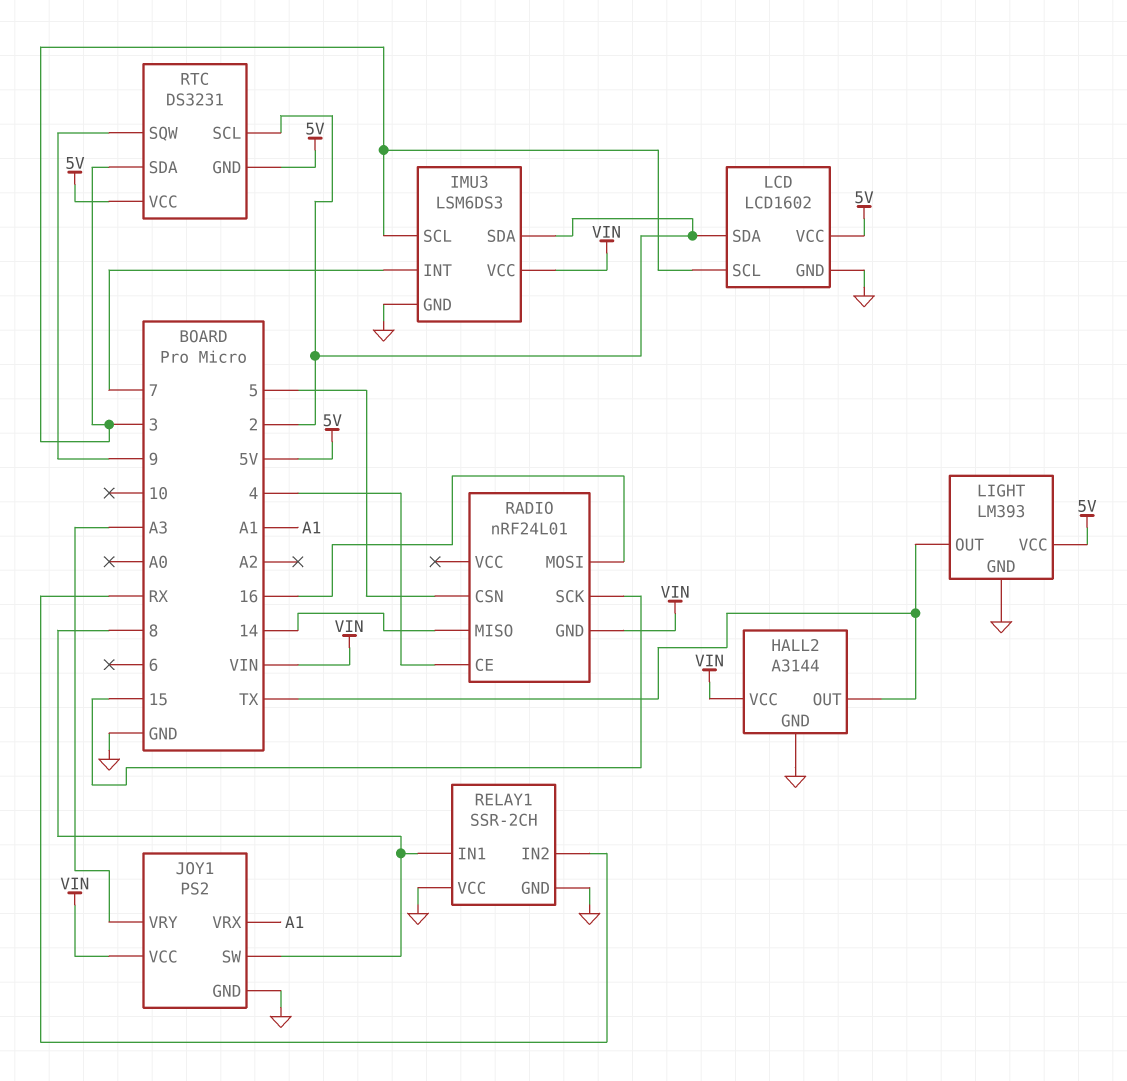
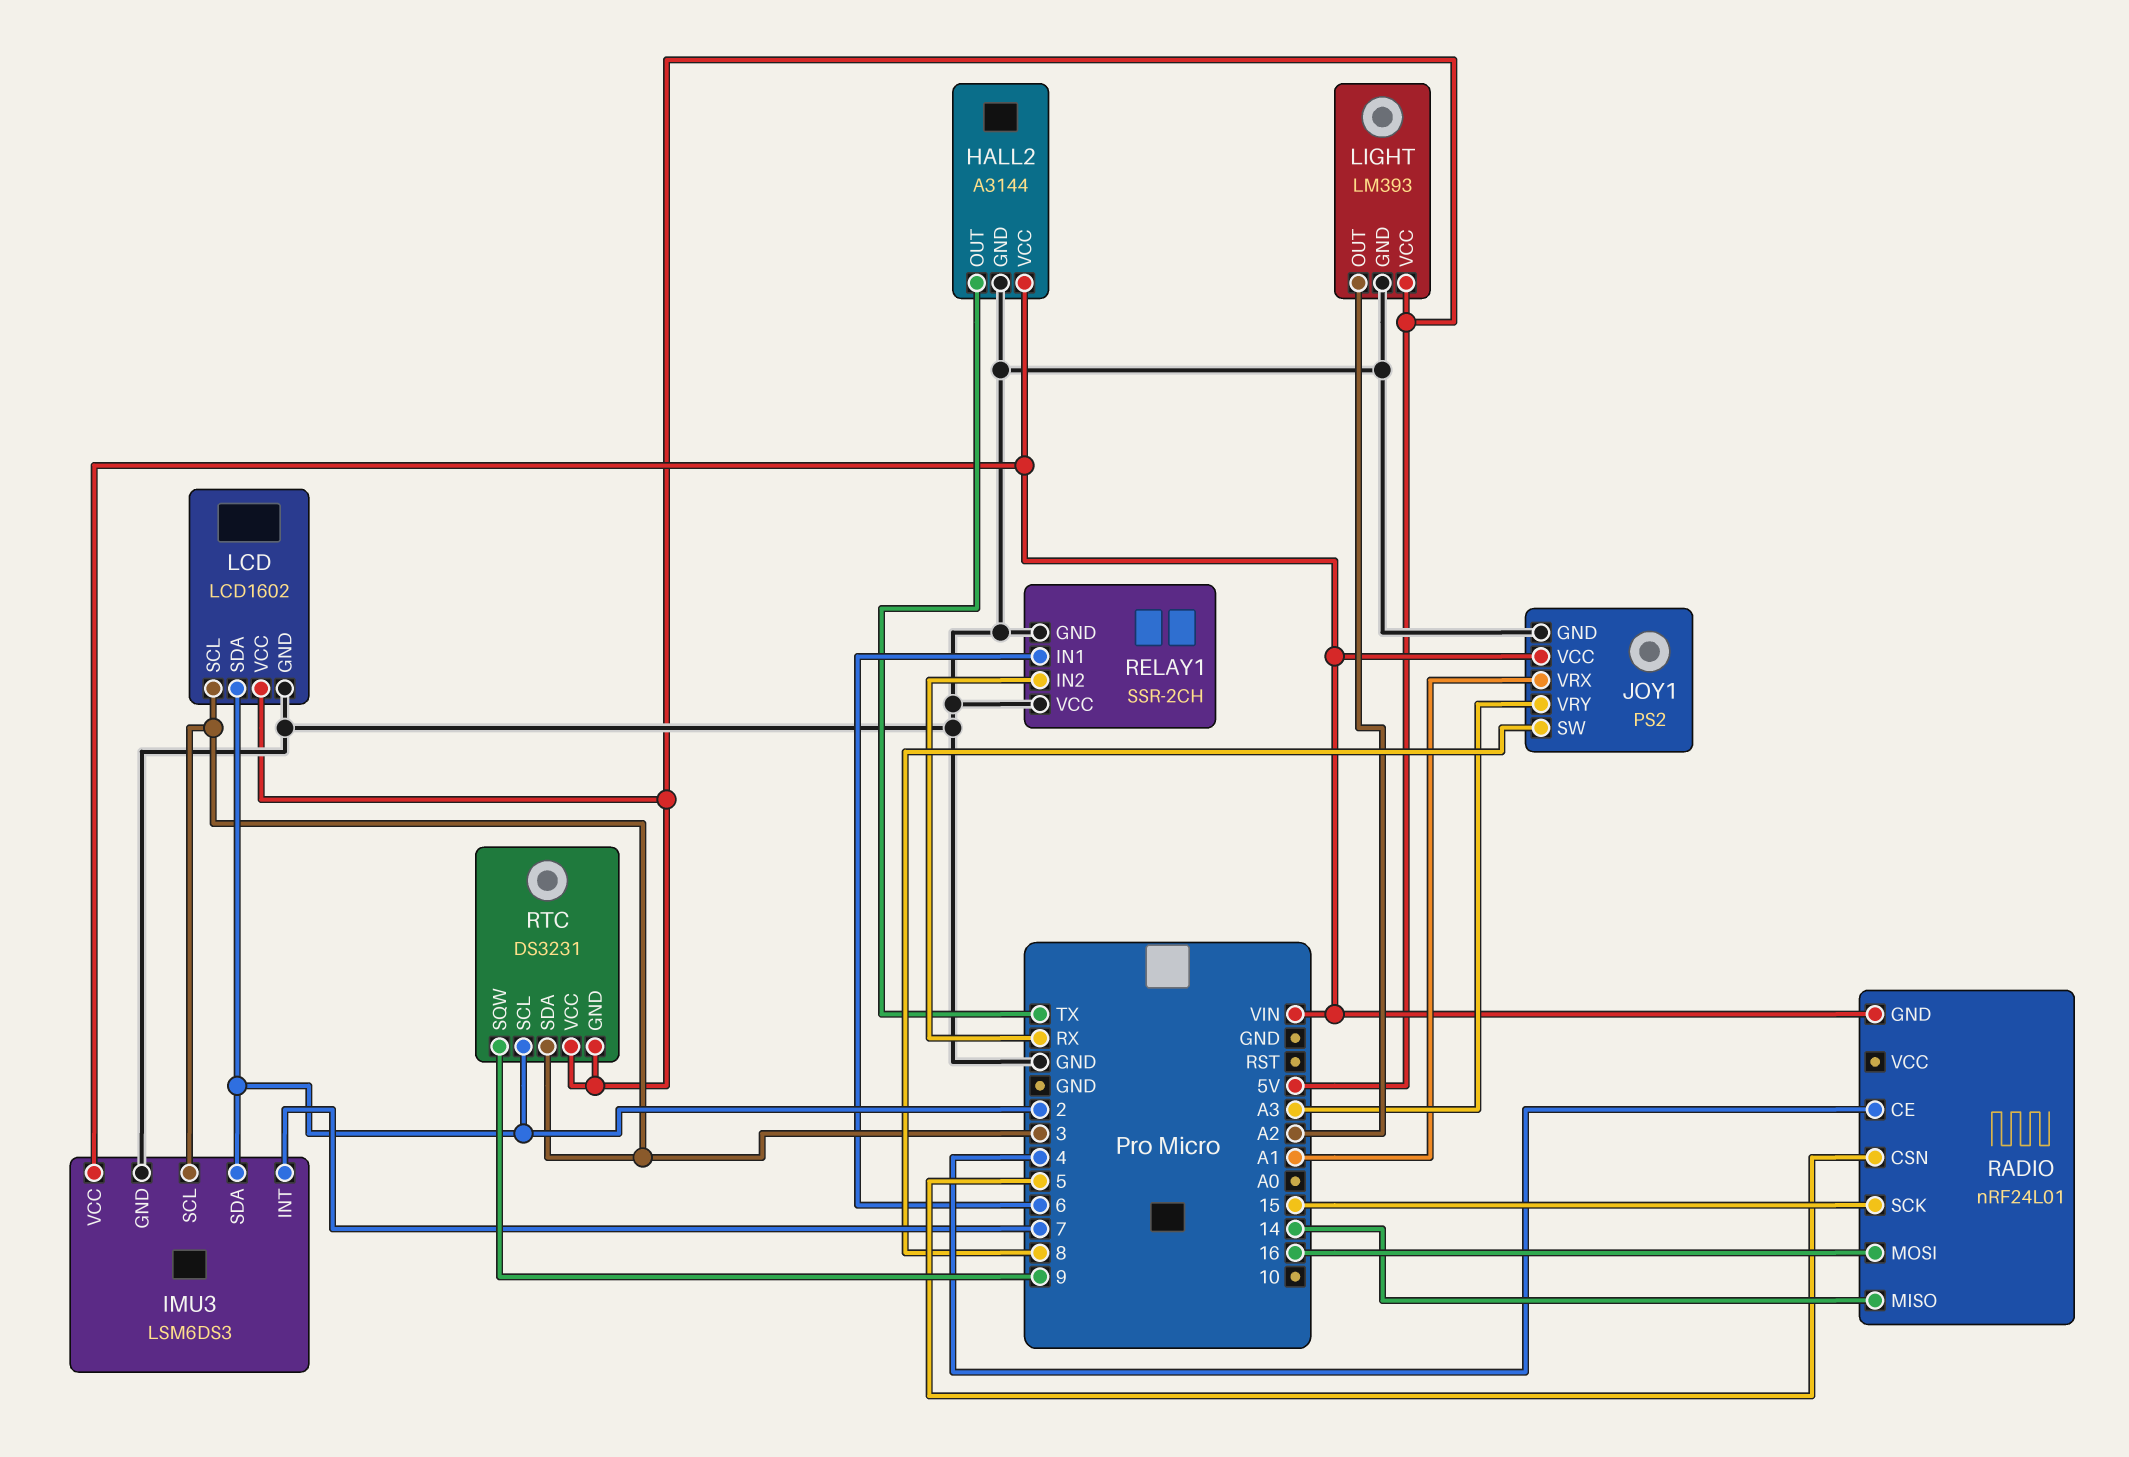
LIGHT pin OUT: TX -> A2
RELAY1 pin IN1: 8 -> 6

